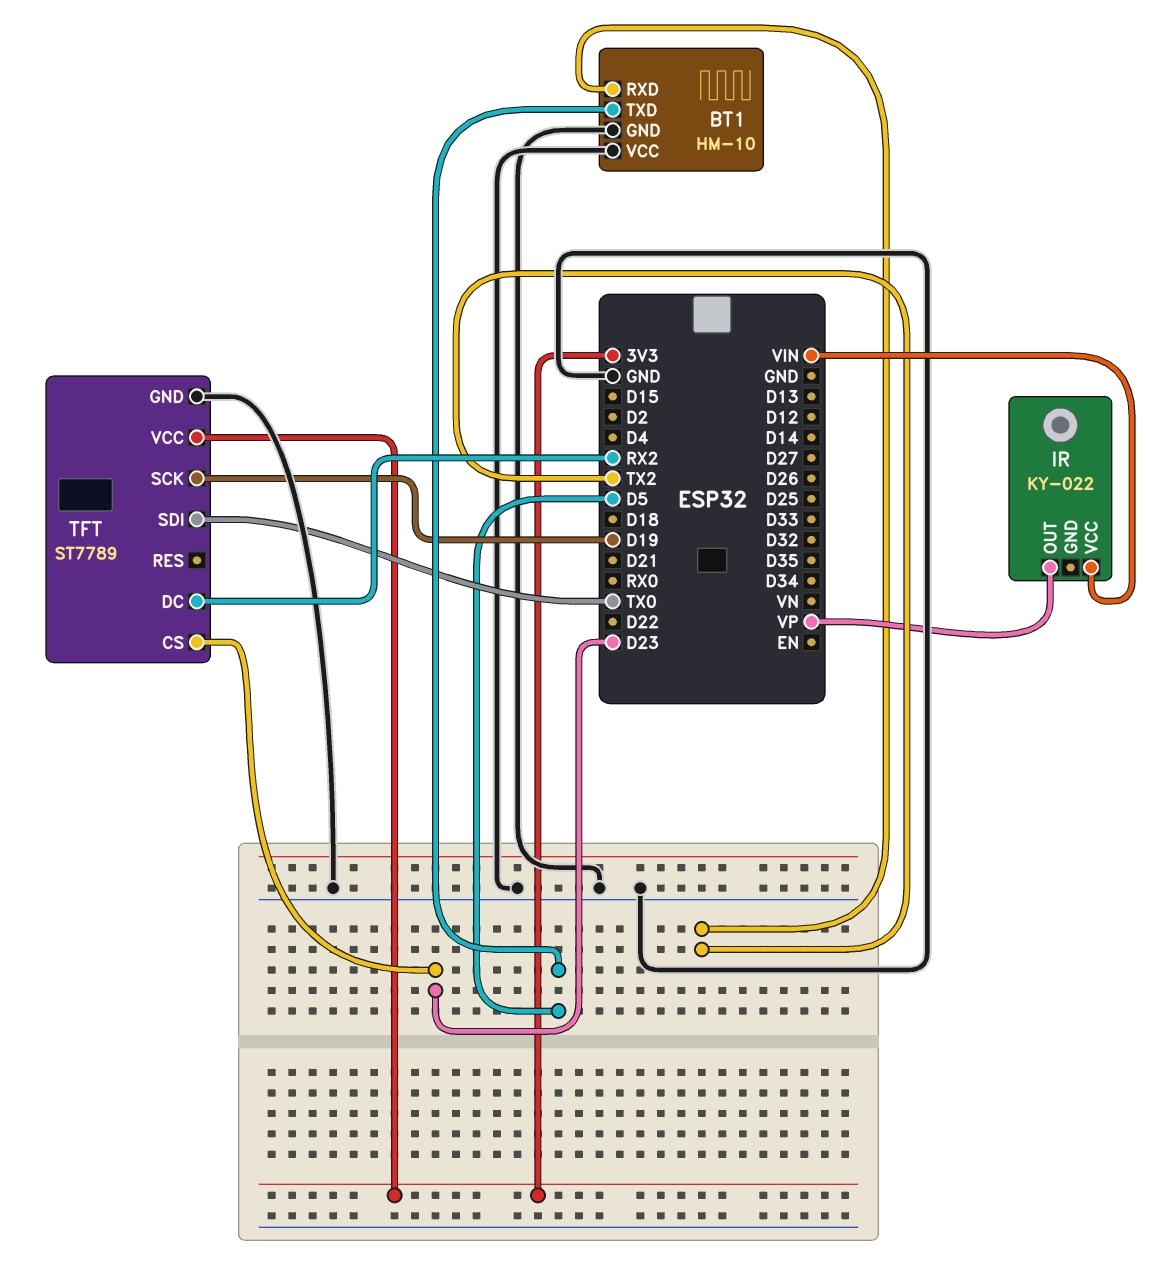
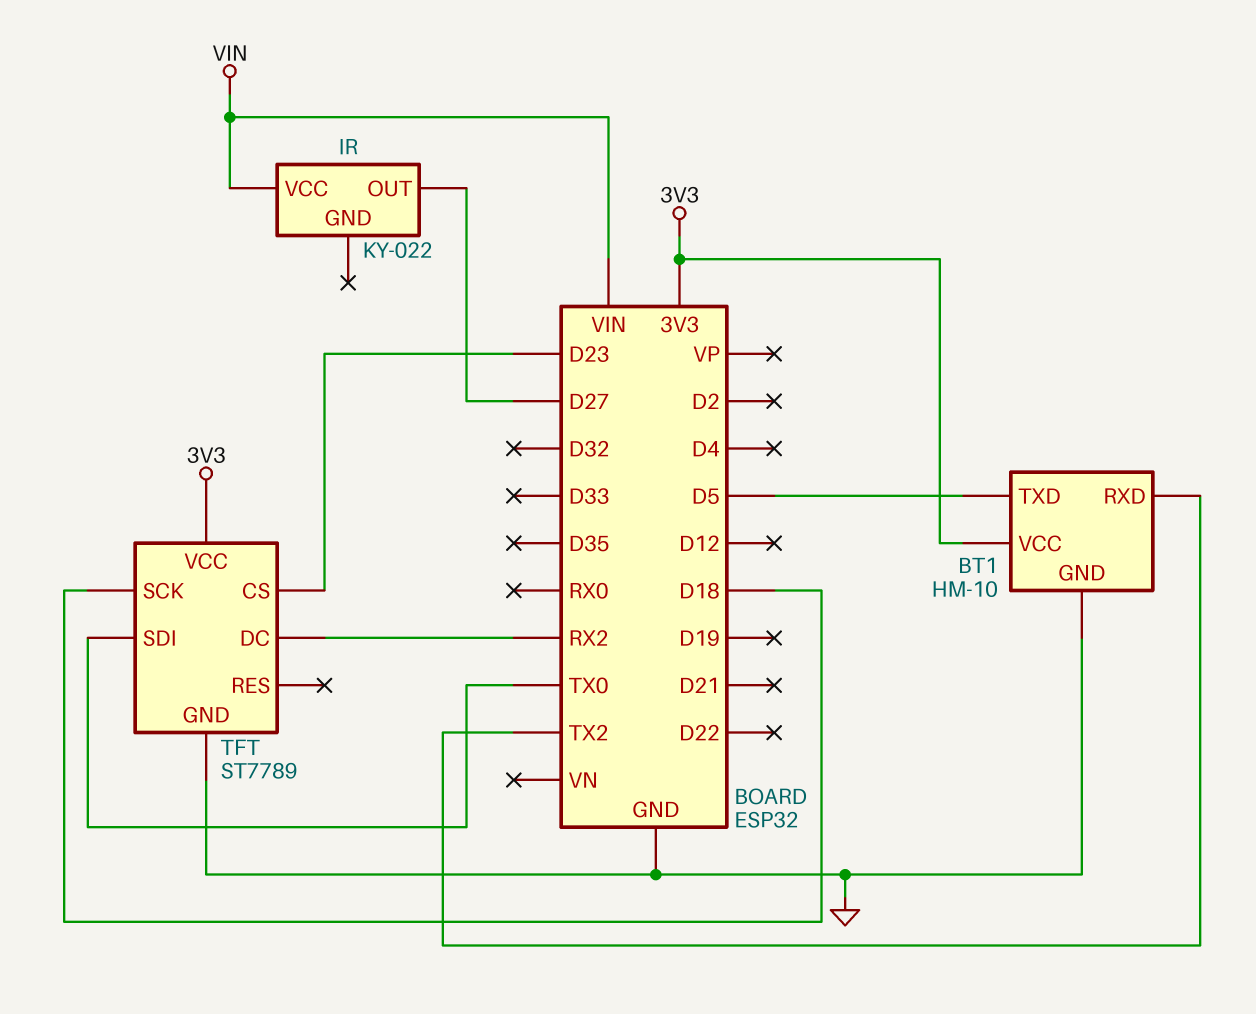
BT1 pin VCC: GND -> 3V3
IR pin OUT: VP -> D27
TFT pin SCK: D19 -> D18

